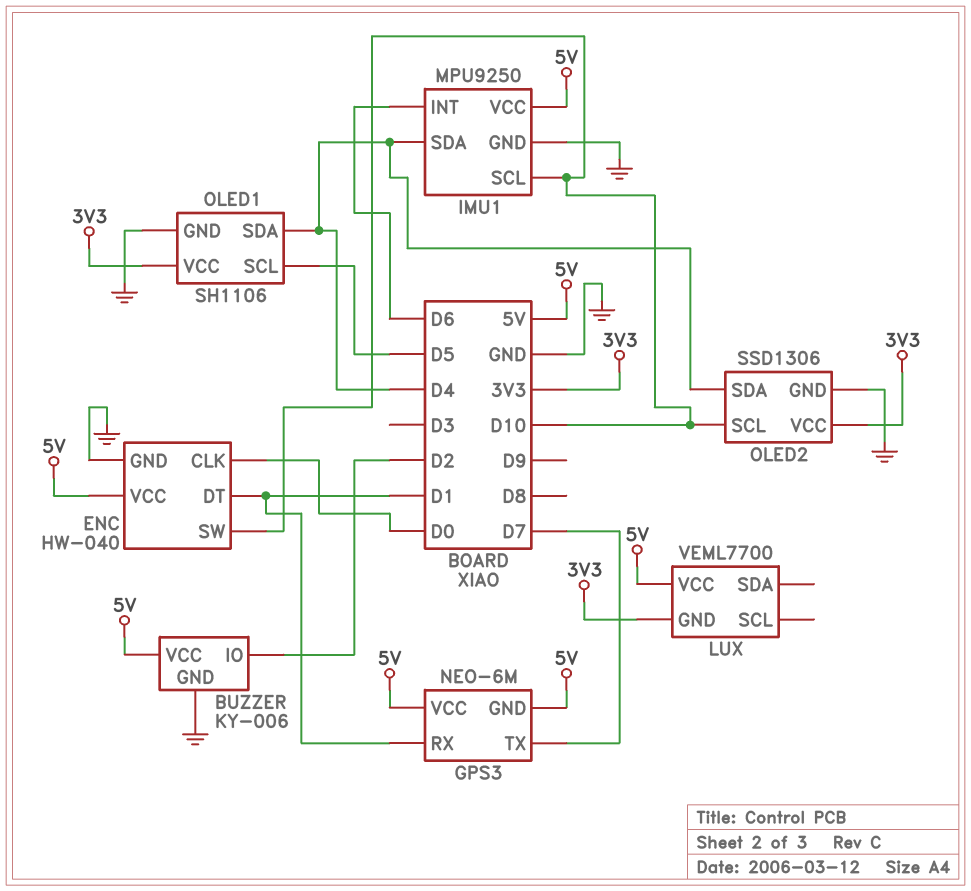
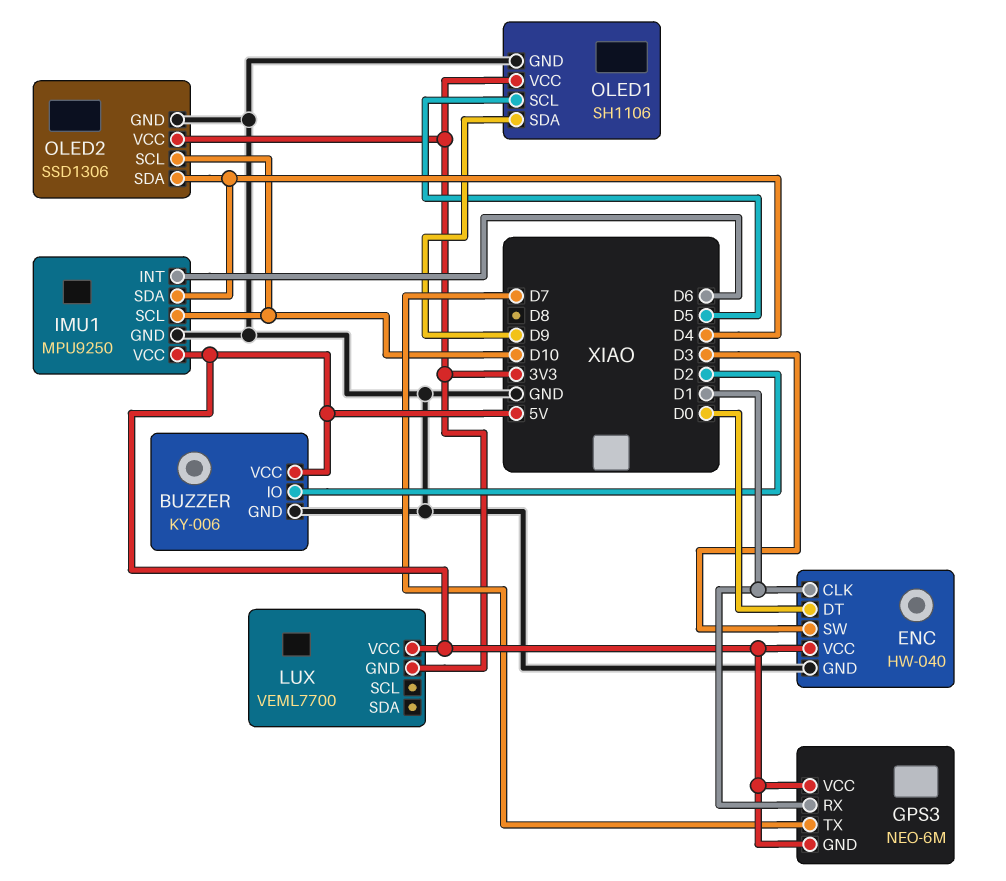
ENC pin CLK: D0 -> D1
ENC pin DT: D1 -> D0
ENC pin SW: D10 -> D3
OLED1 pin SDA: D4 -> D9

